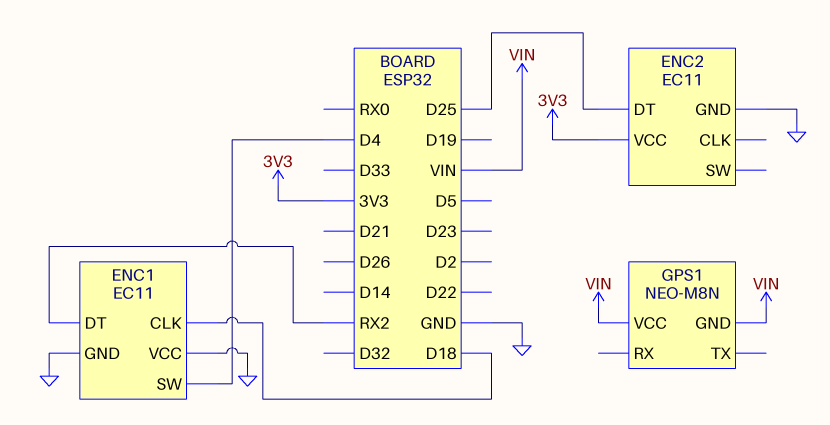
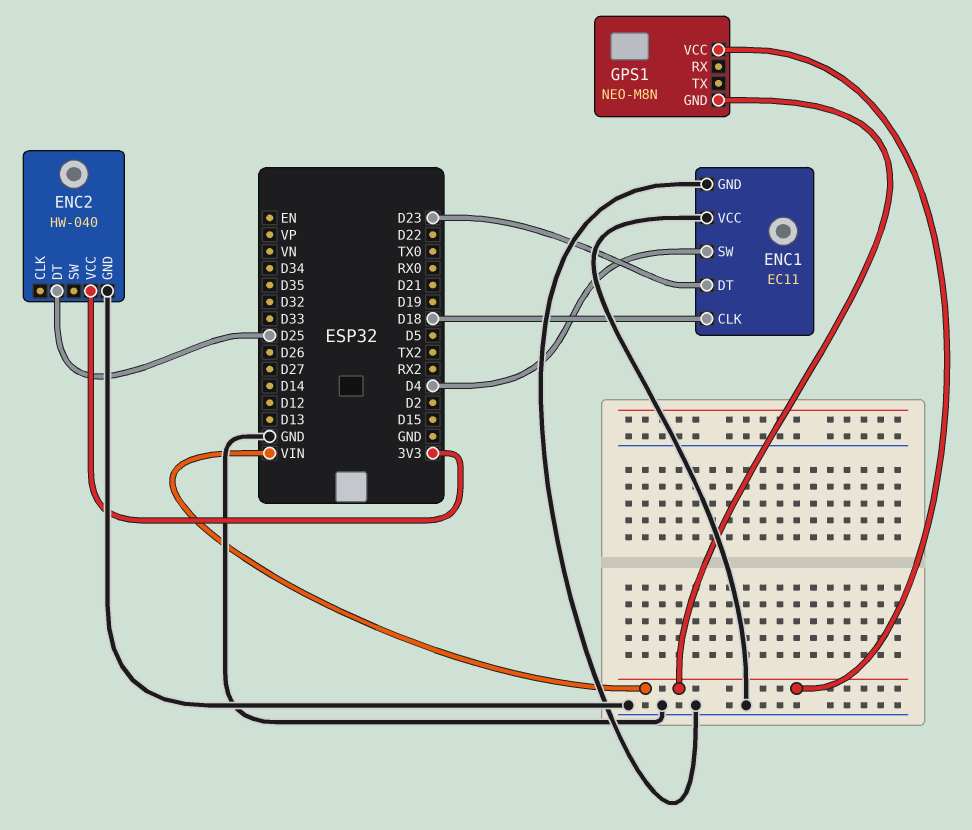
ENC1 pin DT: RX2 -> D23
ENC2: EC11 -> HW-040

